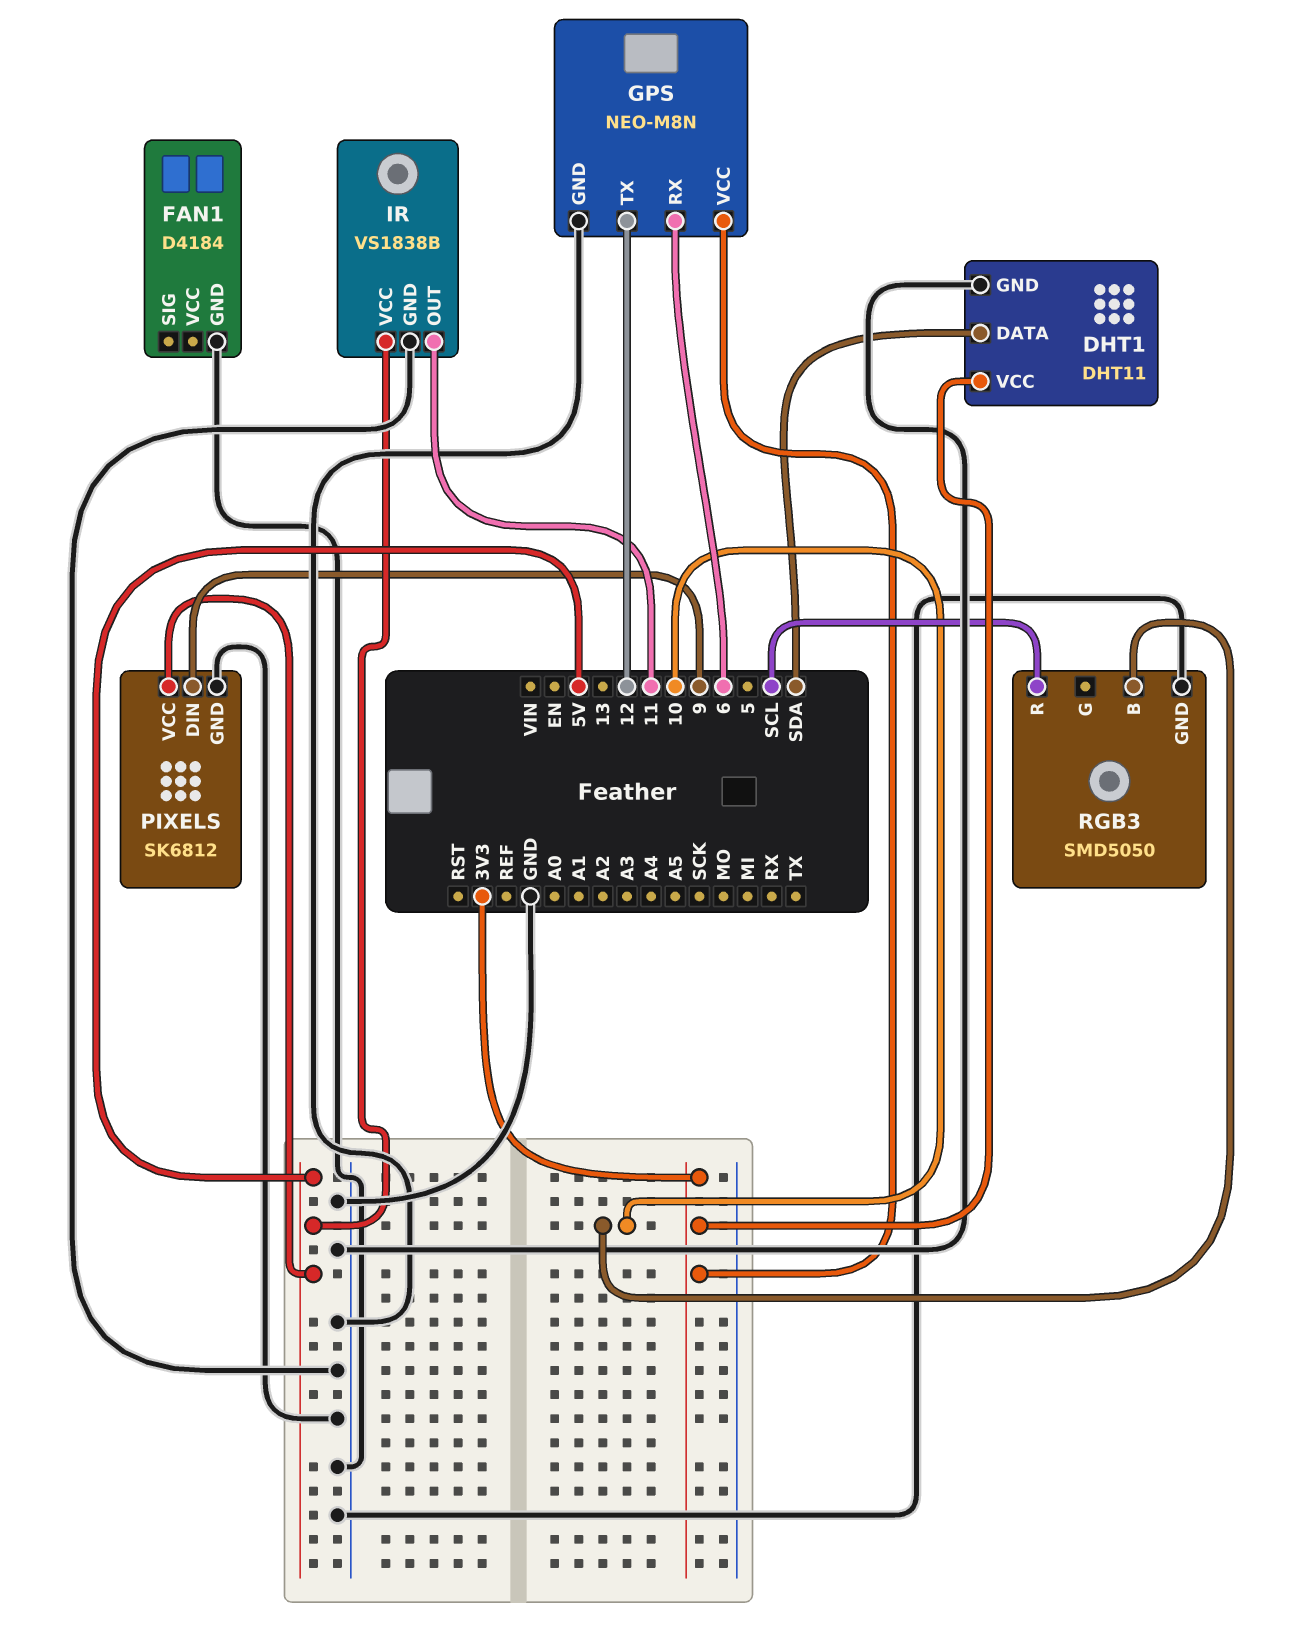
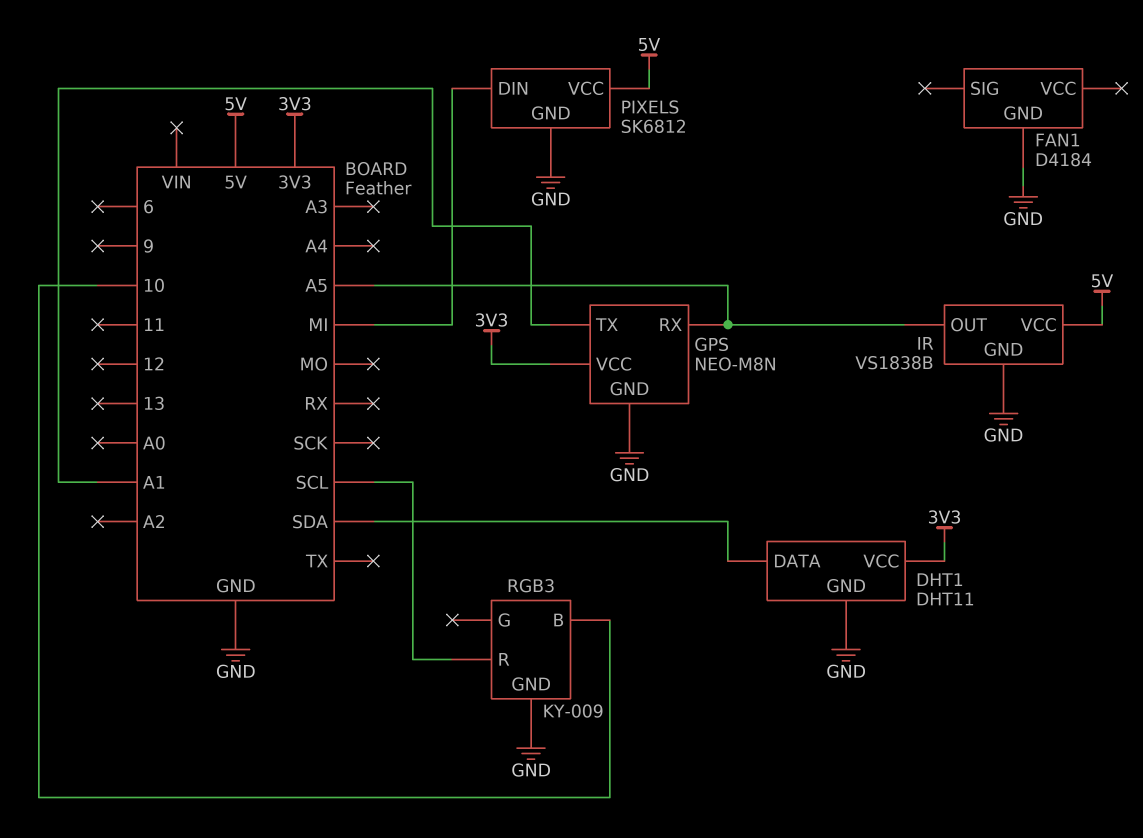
GPS pin RX: 6 -> A5
GPS pin TX: 12 -> A1
IR pin OUT: 11 -> A5
PIXELS pin DIN: 9 -> MI
RGB3: SMD5050 -> KY-009

